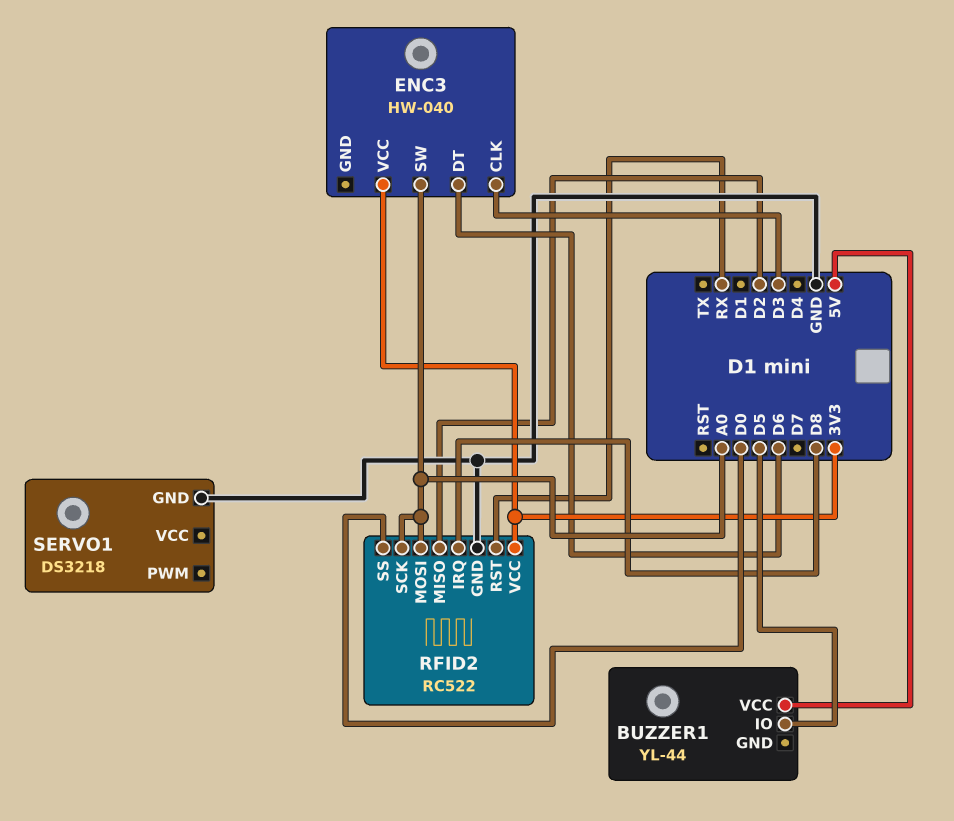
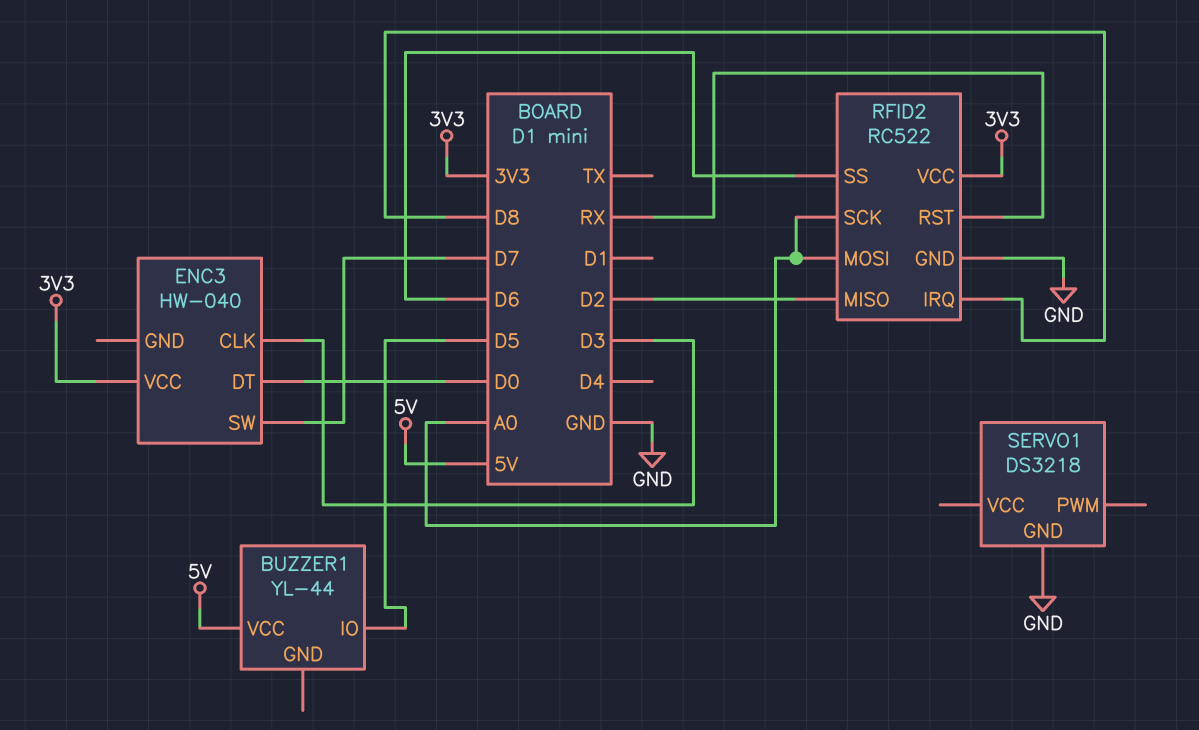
ENC3 pin DT: D6 -> D0
ENC3 pin SW: A0 -> D7
RFID2 pin SS: D0 -> D6

